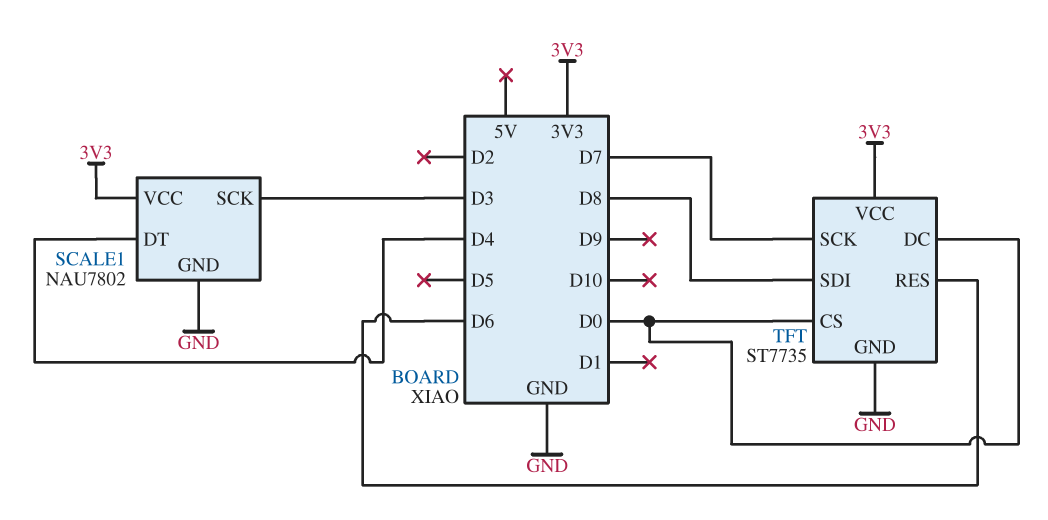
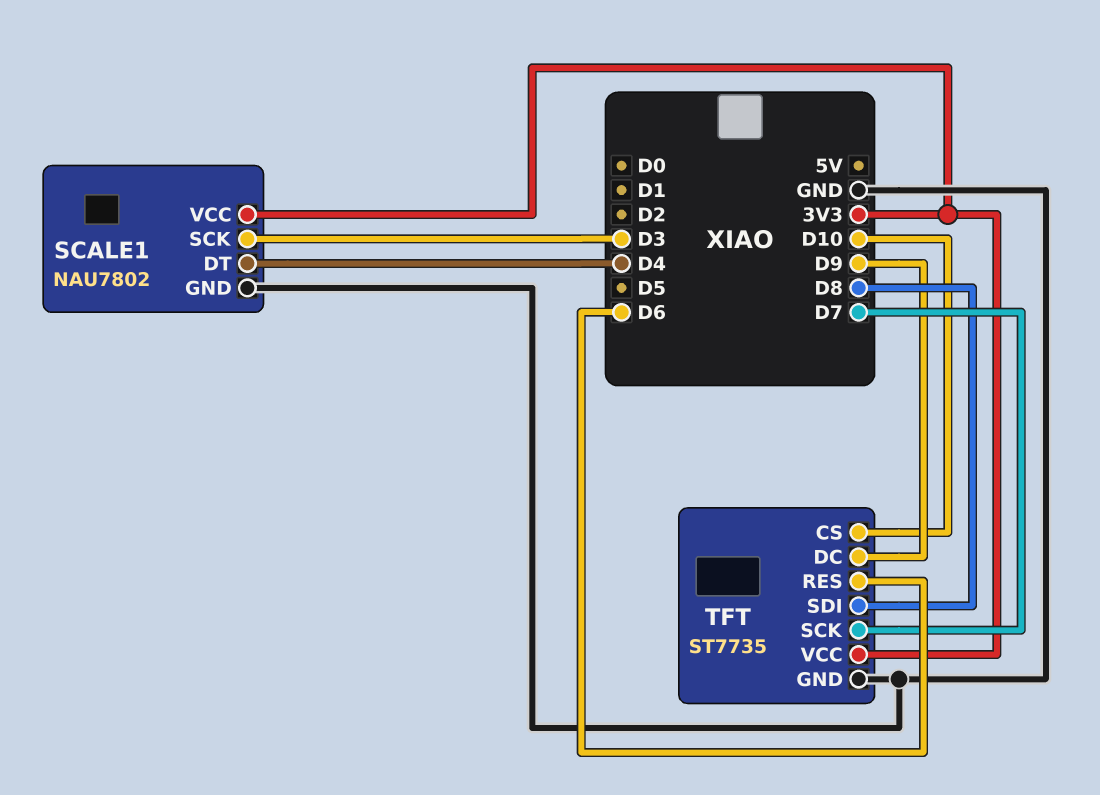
TFT pin CS: D0 -> D10
TFT pin DC: D0 -> D9

